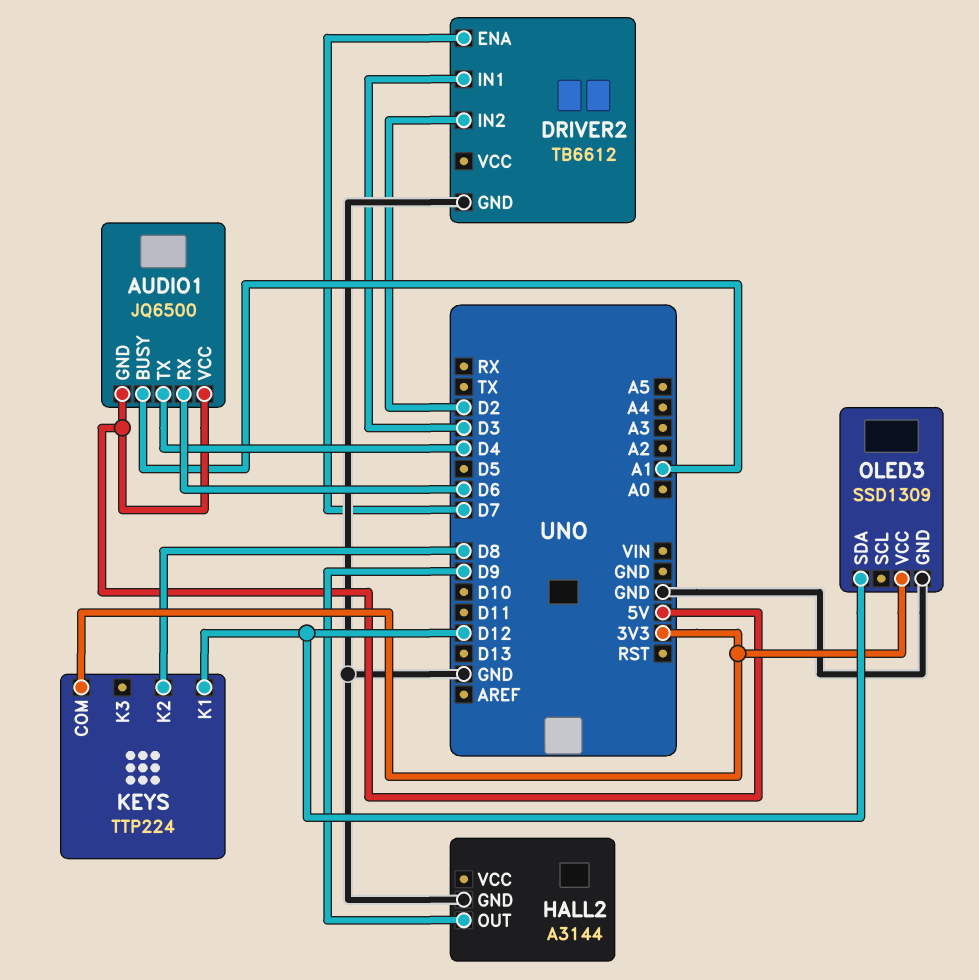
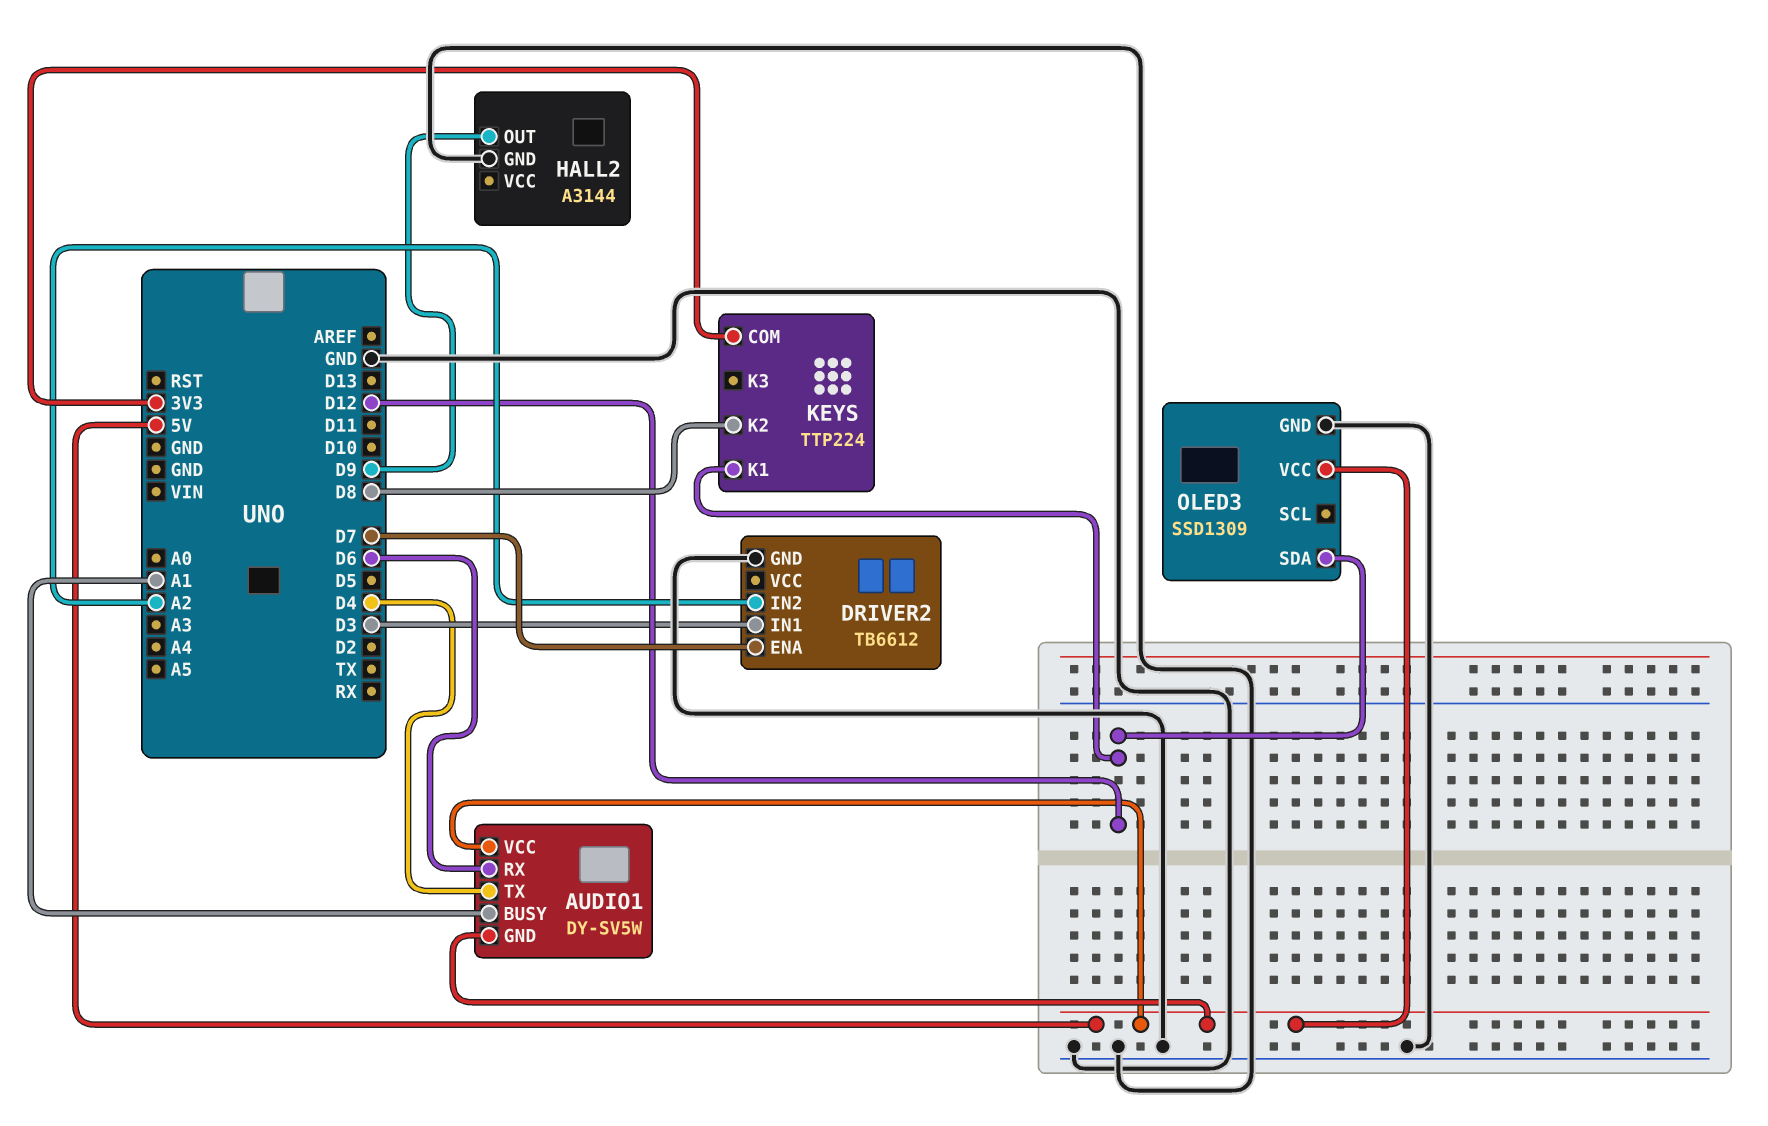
AUDIO1: JQ6500 -> DY-SV5W
DRIVER2 pin IN2: D2 -> A2
OLED3 pin VCC: 3V3 -> 5V

